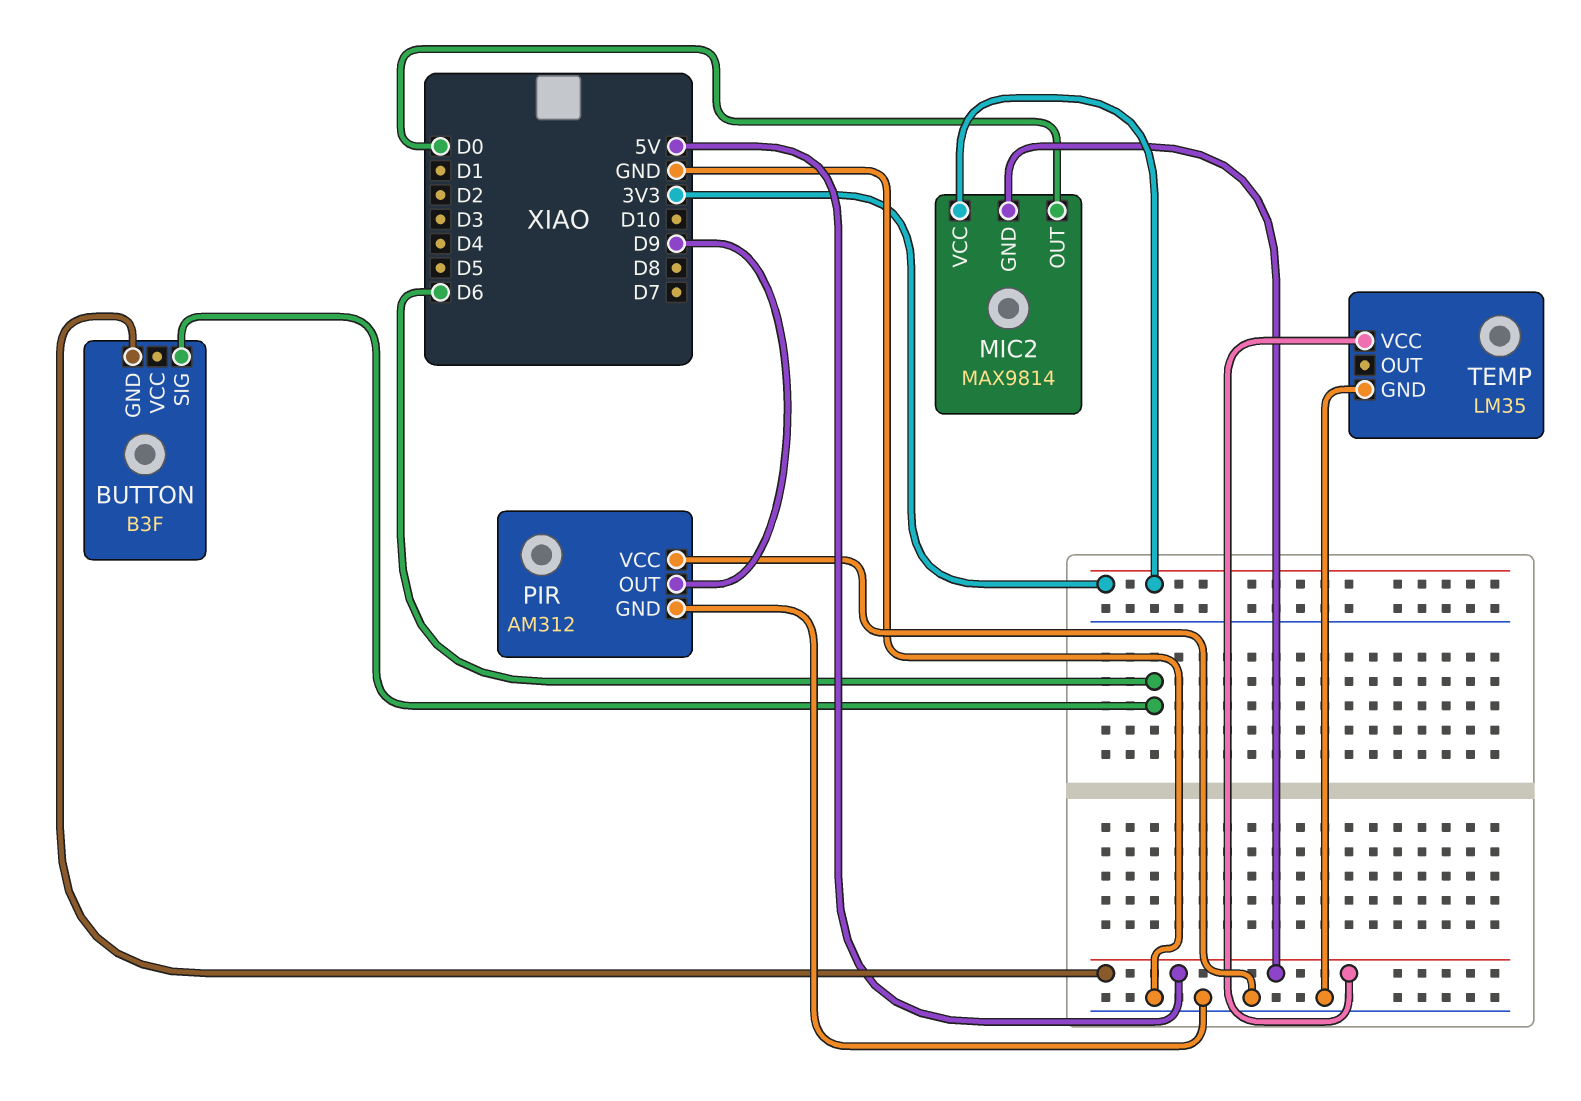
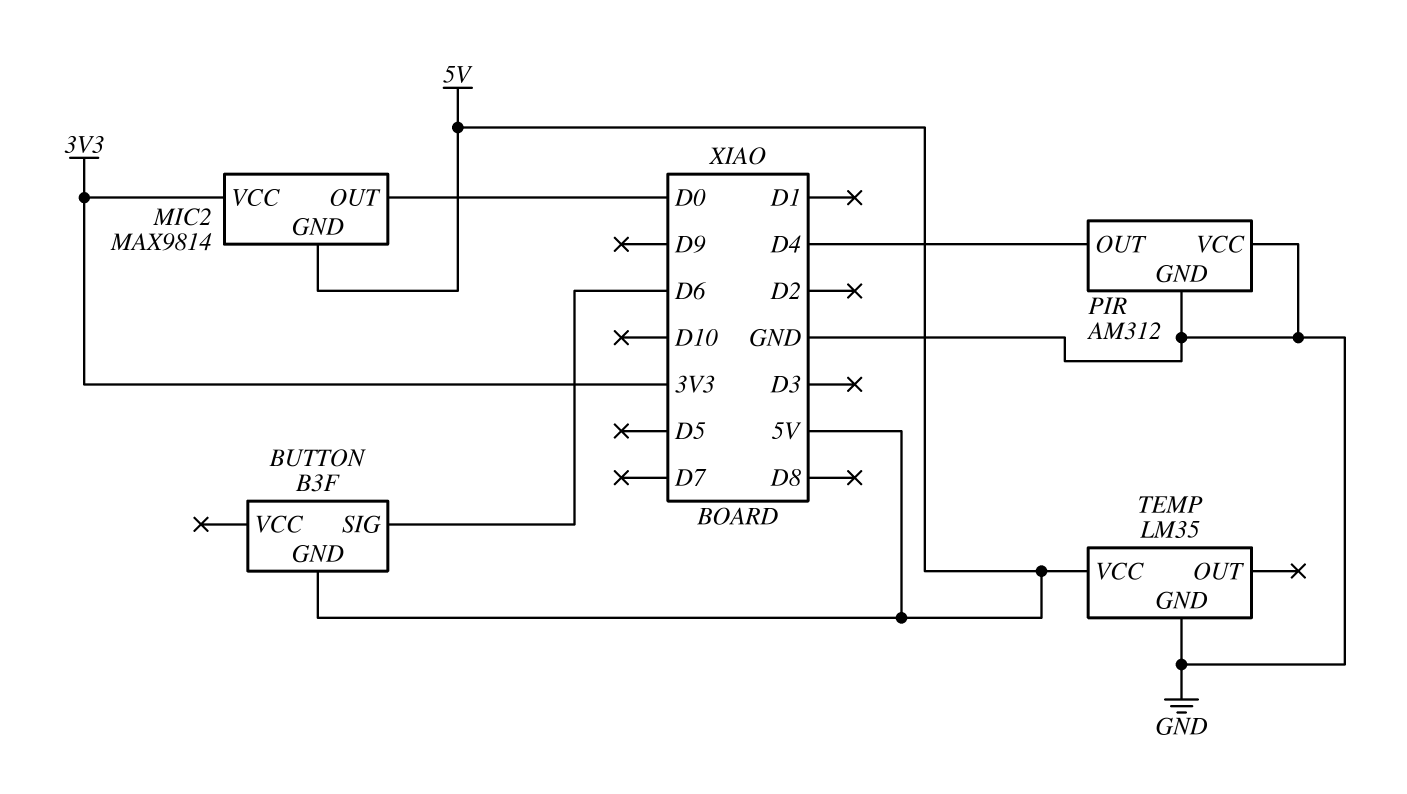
PIR pin OUT: D9 -> D4

